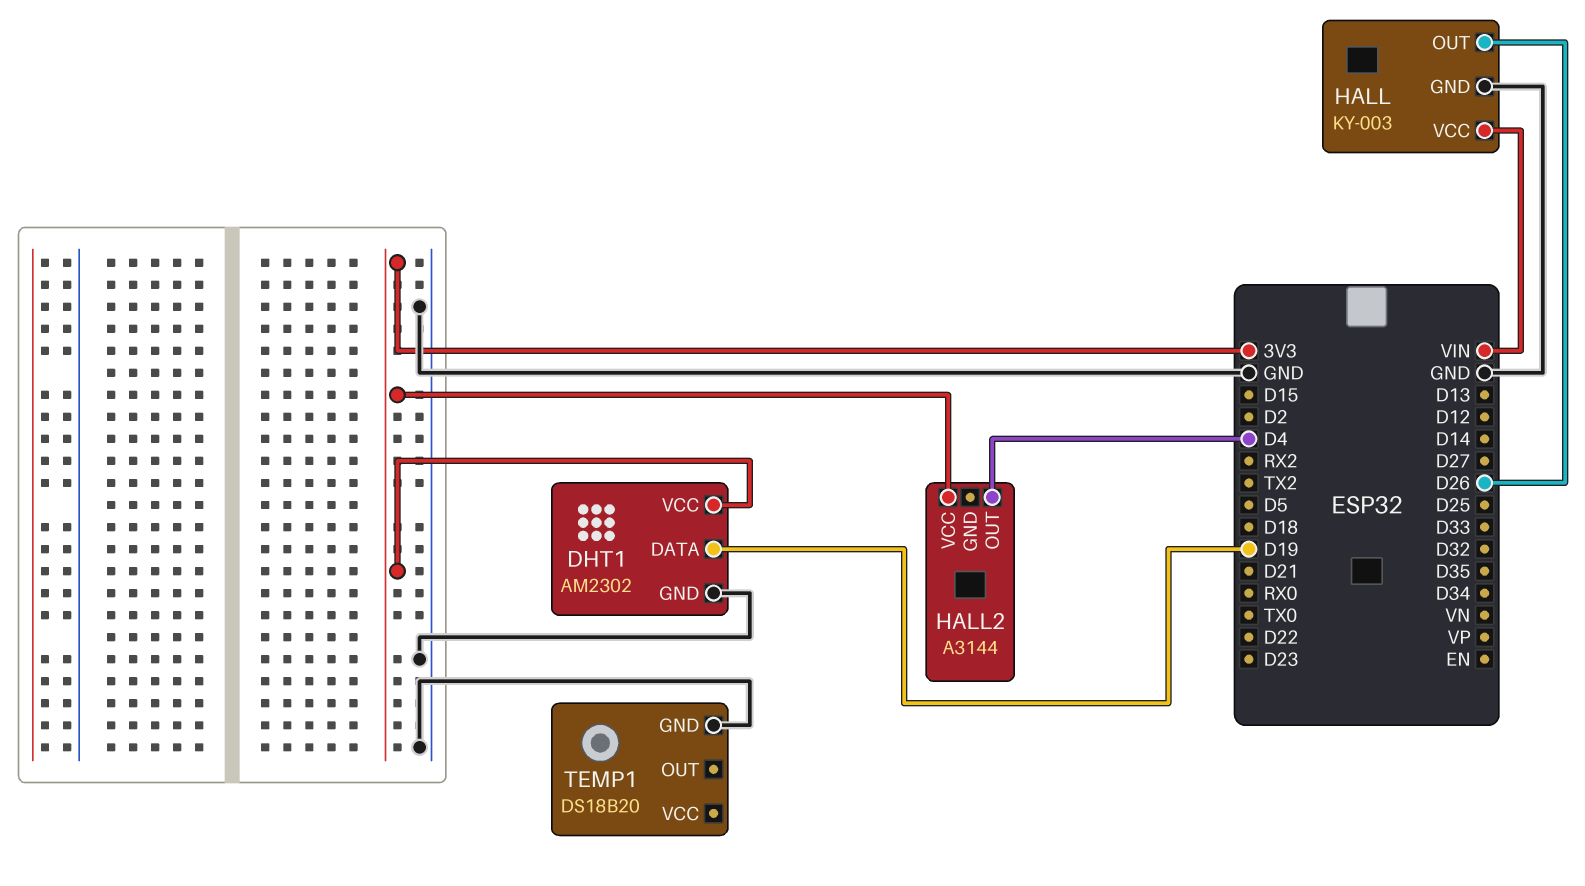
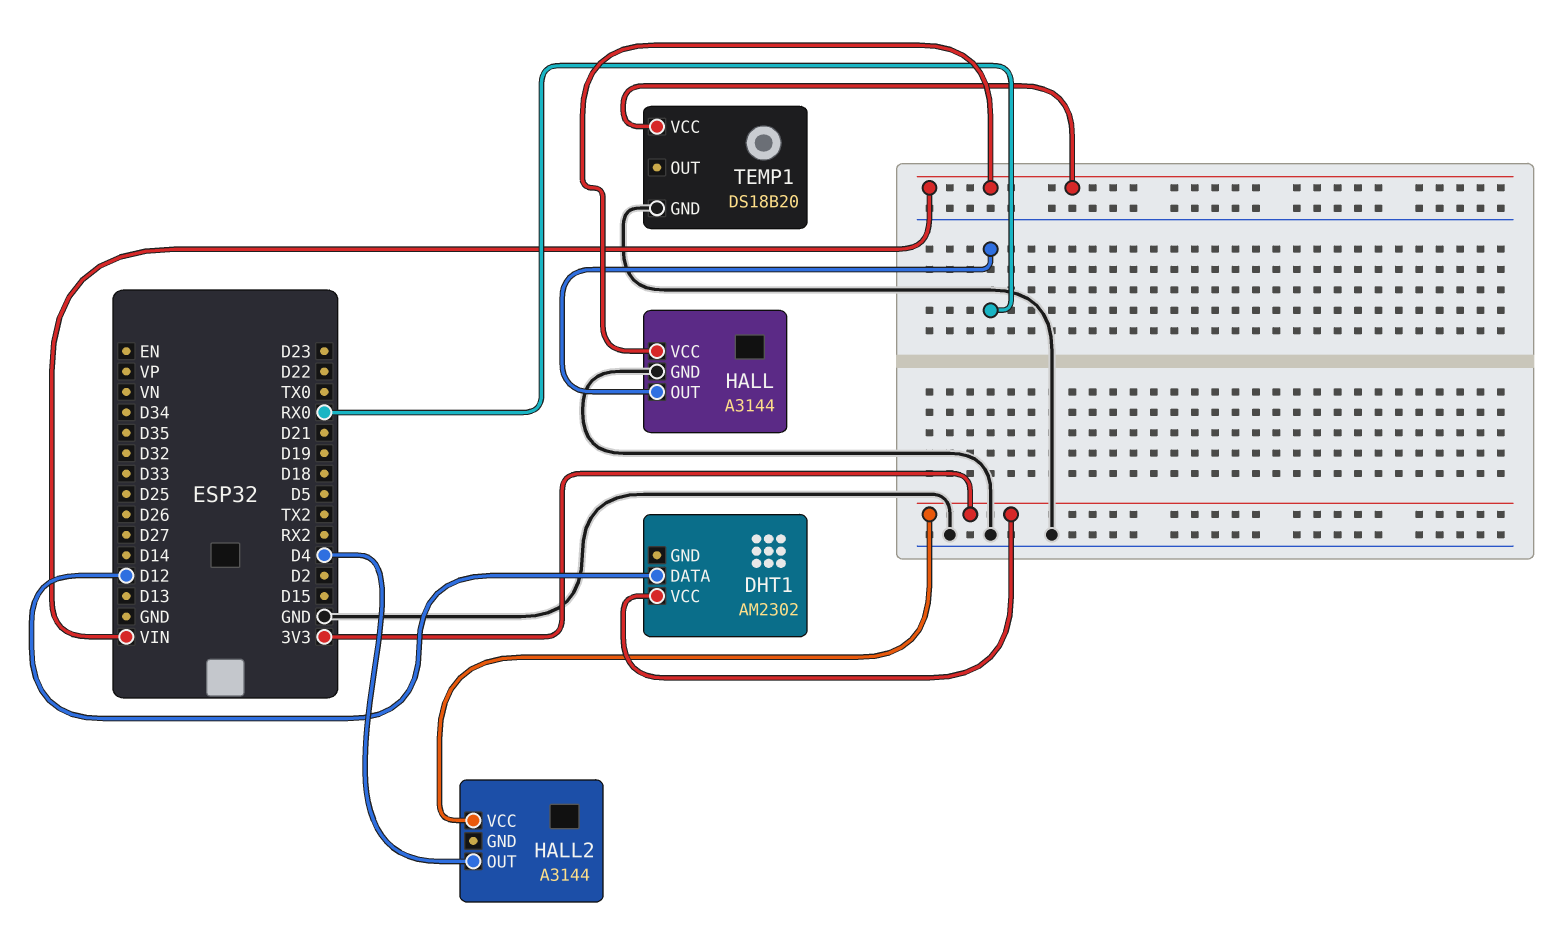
DHT1 pin DATA: D19 -> D12
DHT1 pin GND: GND -> none
HALL: KY-003 -> A3144
HALL pin OUT: D26 -> RX0
TEMP1 pin VCC: none -> VIN

